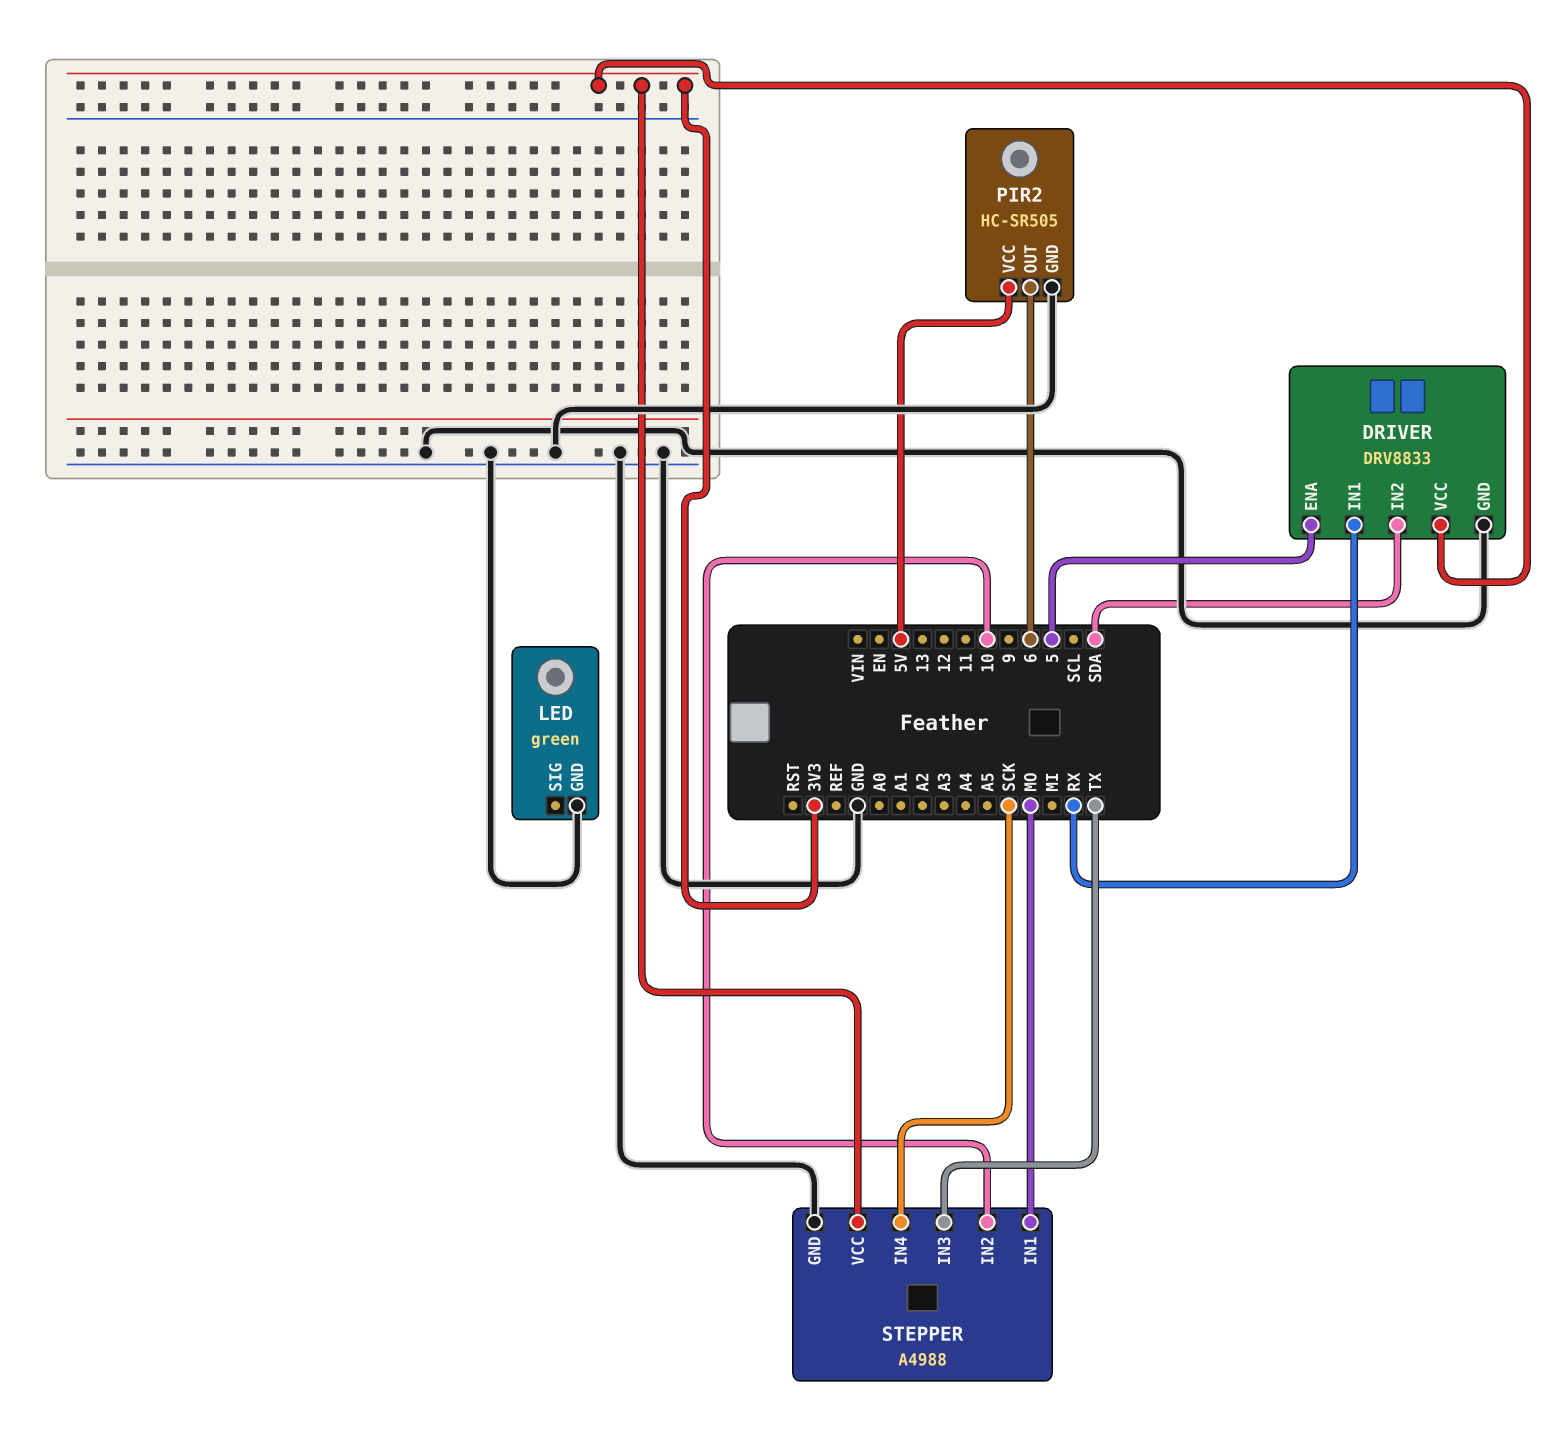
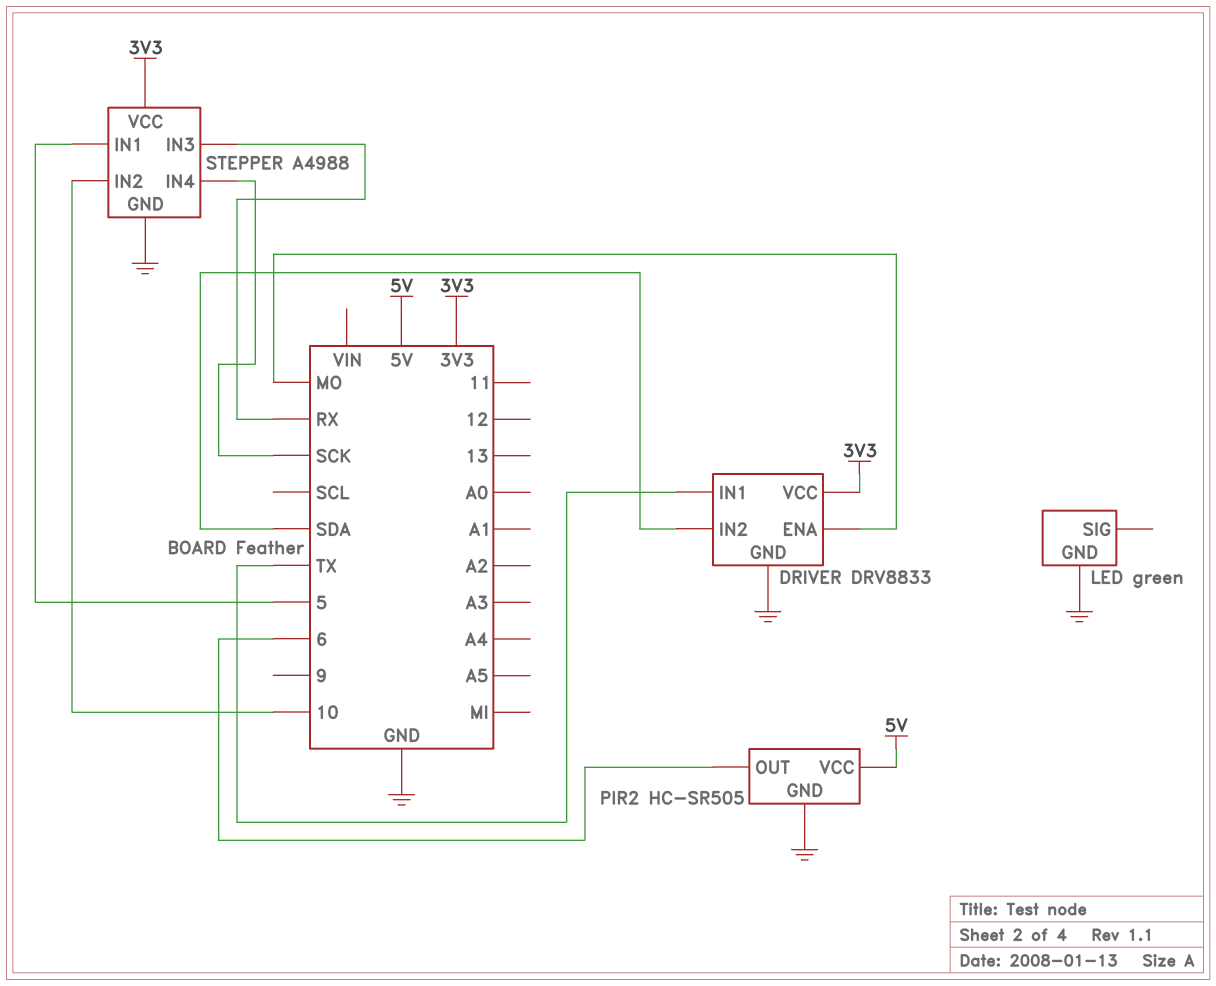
DRIVER pin ENA: 5 -> MO
DRIVER pin IN1: RX -> TX
STEPPER pin IN1: MO -> 5
STEPPER pin IN3: TX -> RX

